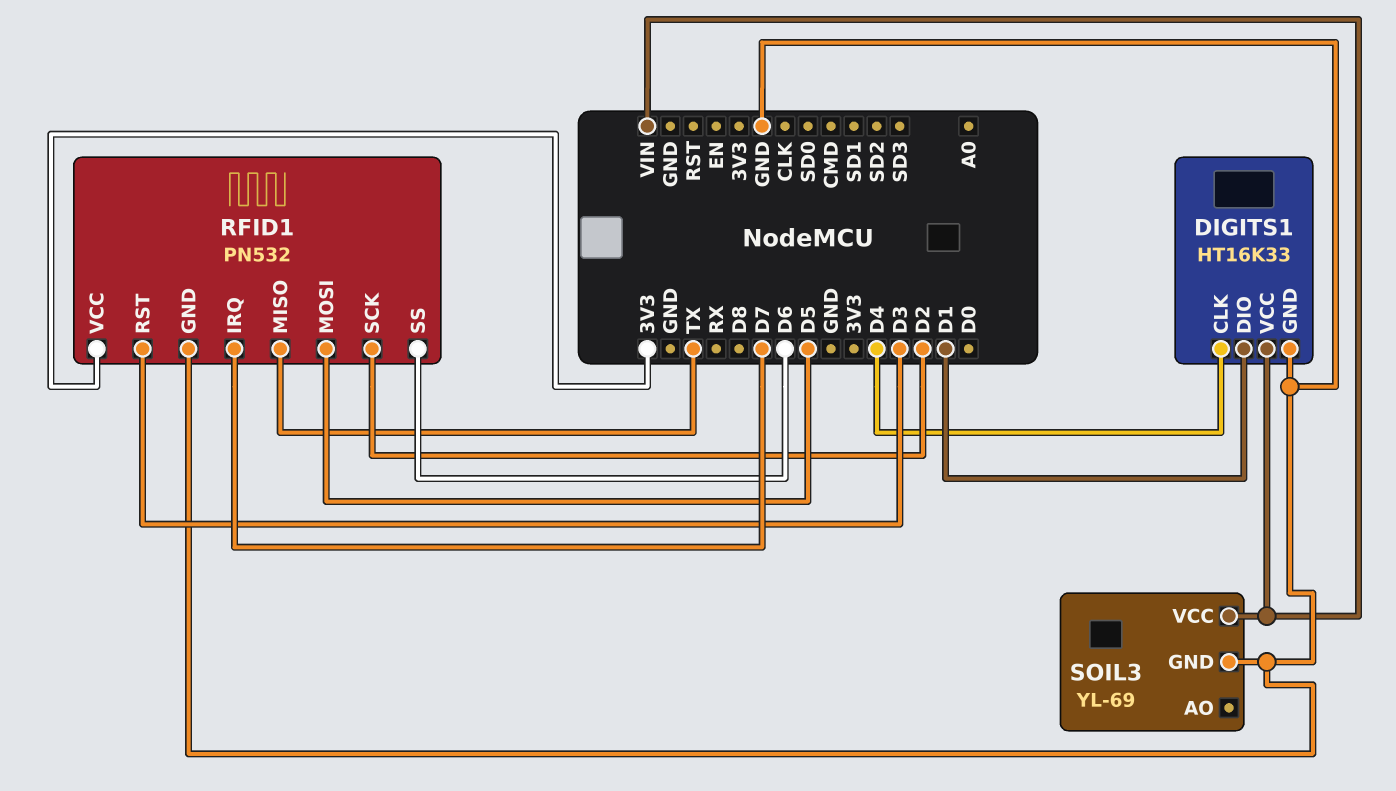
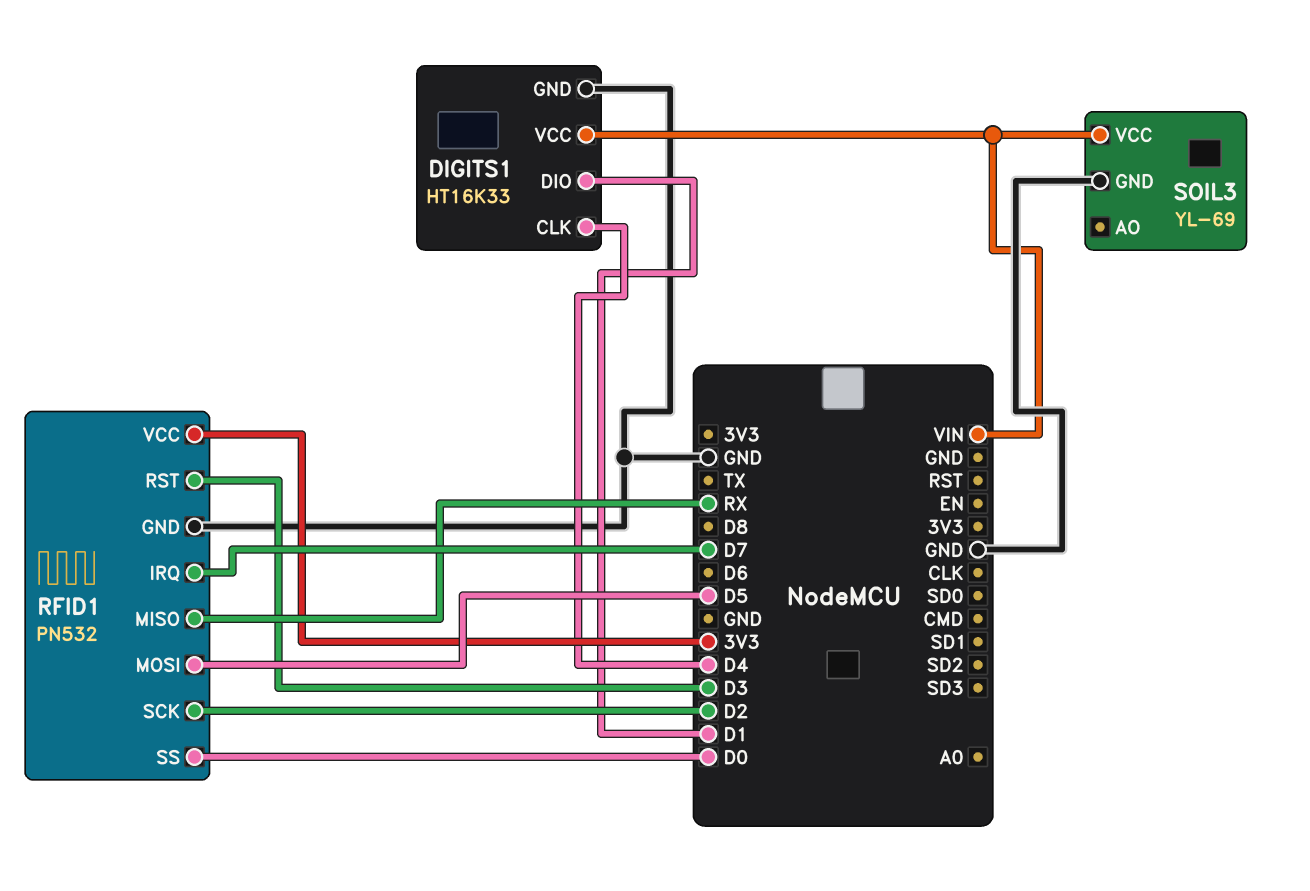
RFID1 pin MISO: TX -> RX
RFID1 pin SS: D6 -> D0

